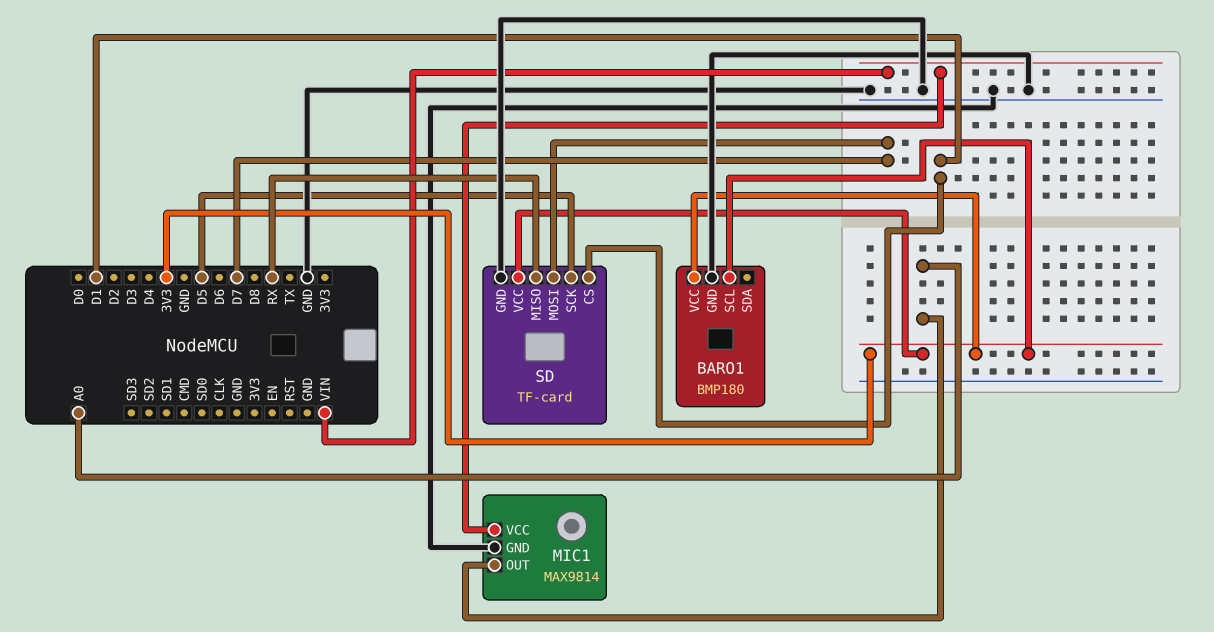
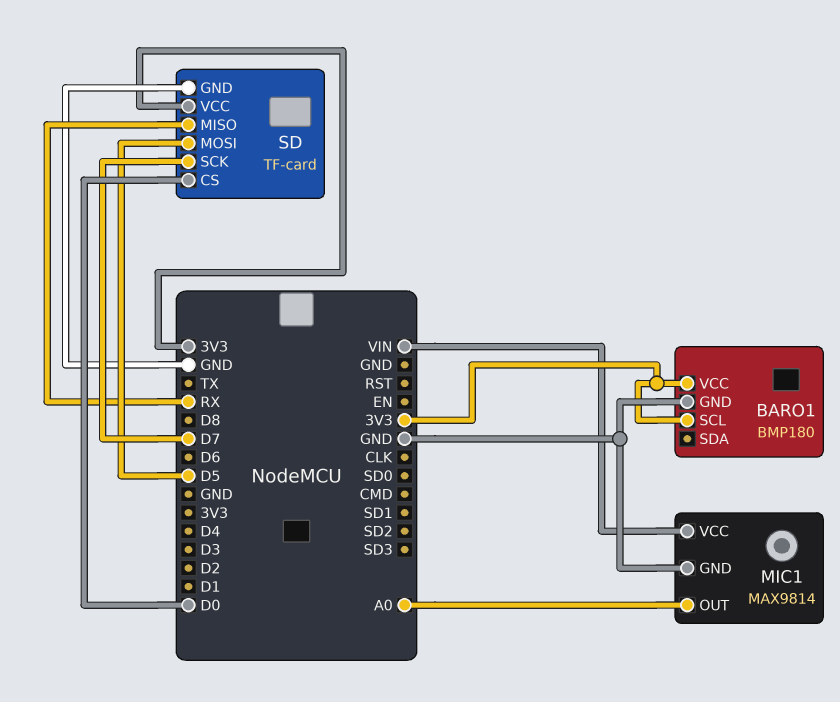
SD pin CS: D1 -> D0
SD pin MOSI: D7 -> D5
SD pin SCK: D5 -> D7

